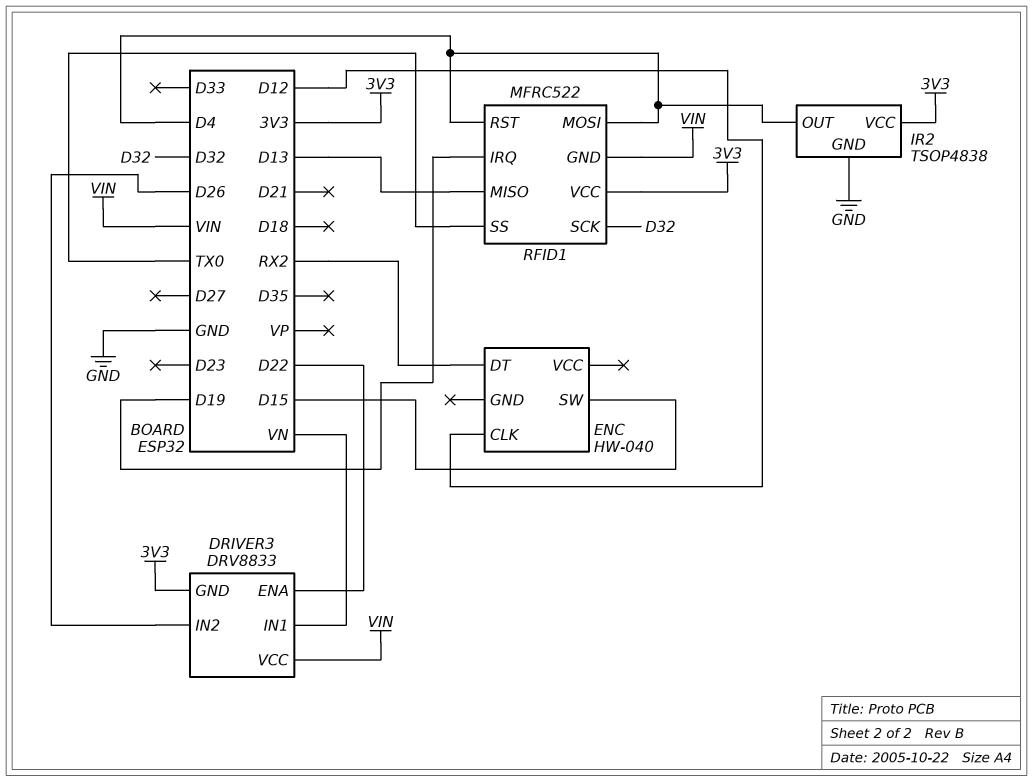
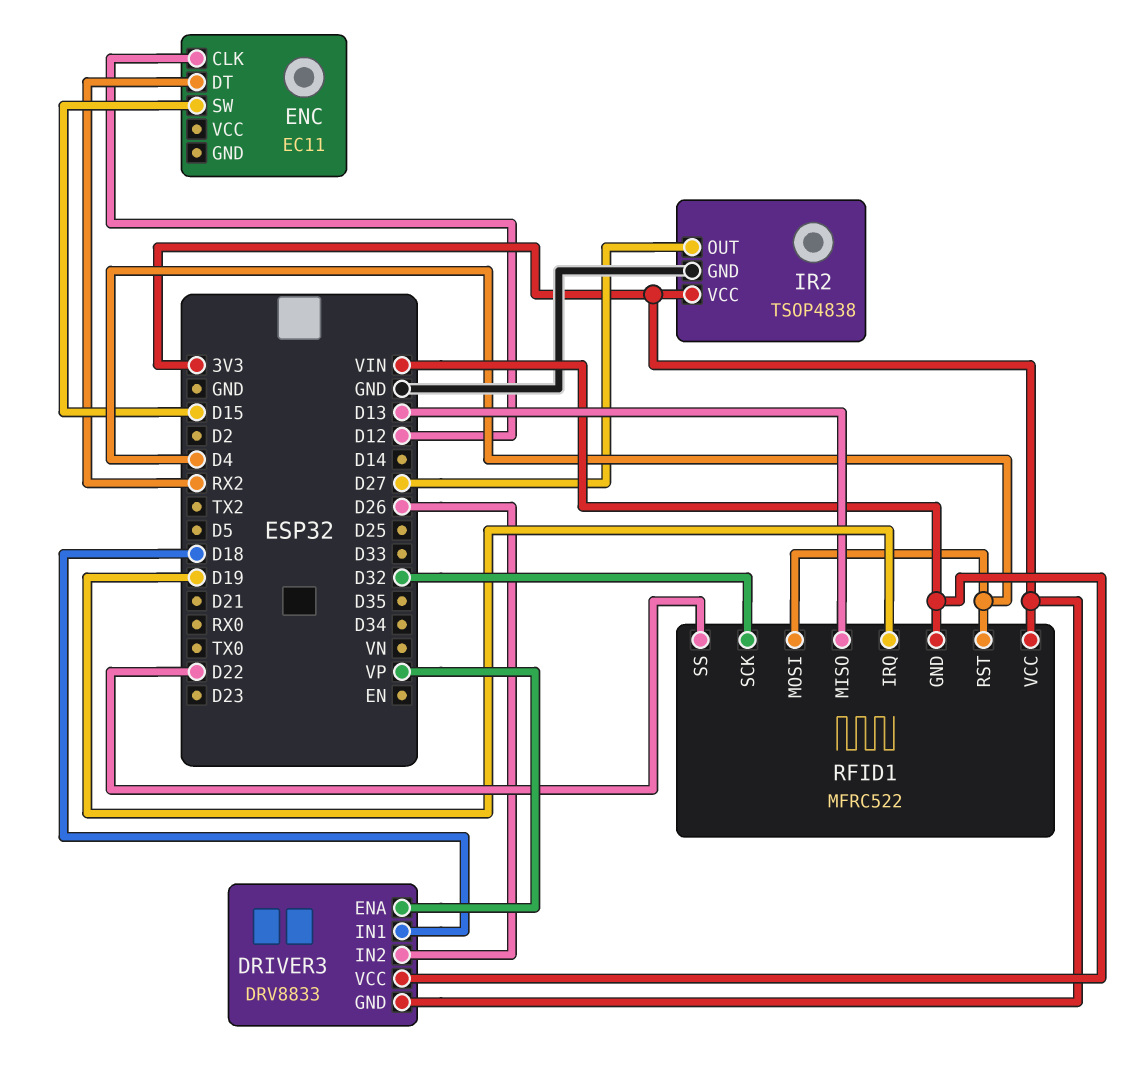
DRIVER3 pin ENA: D22 -> VP
DRIVER3 pin IN1: VN -> D18
ENC: HW-040 -> EC11
IR2 pin OUT: D4 -> D27
RFID1 pin SS: TX0 -> D22

